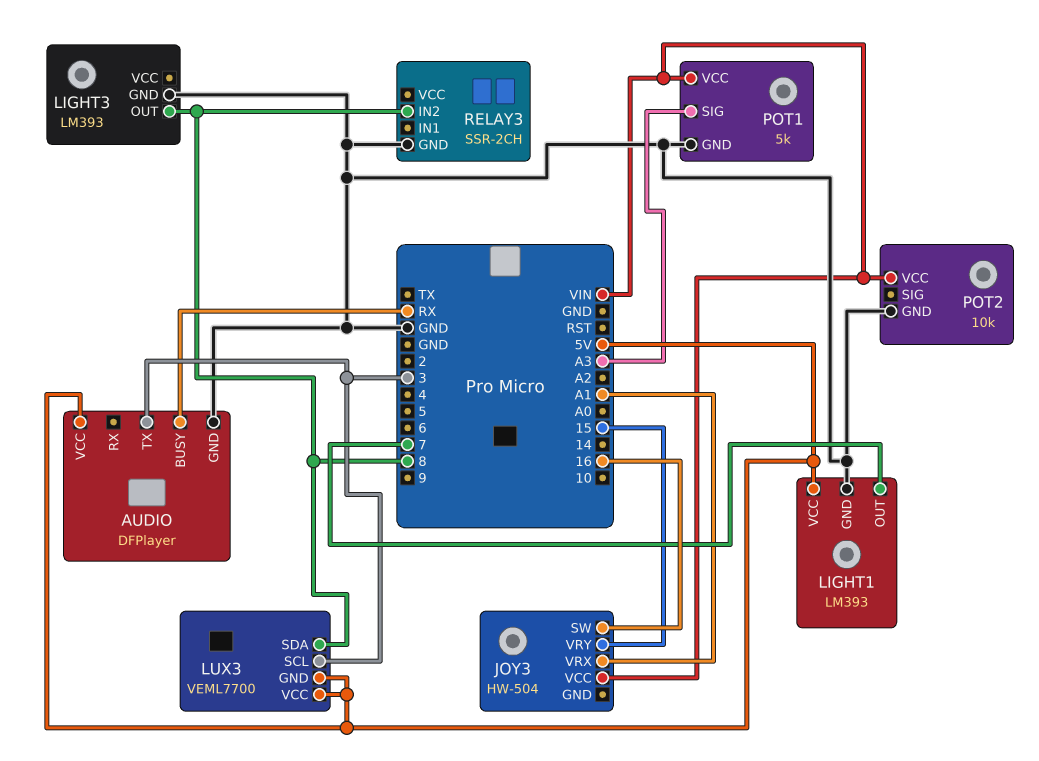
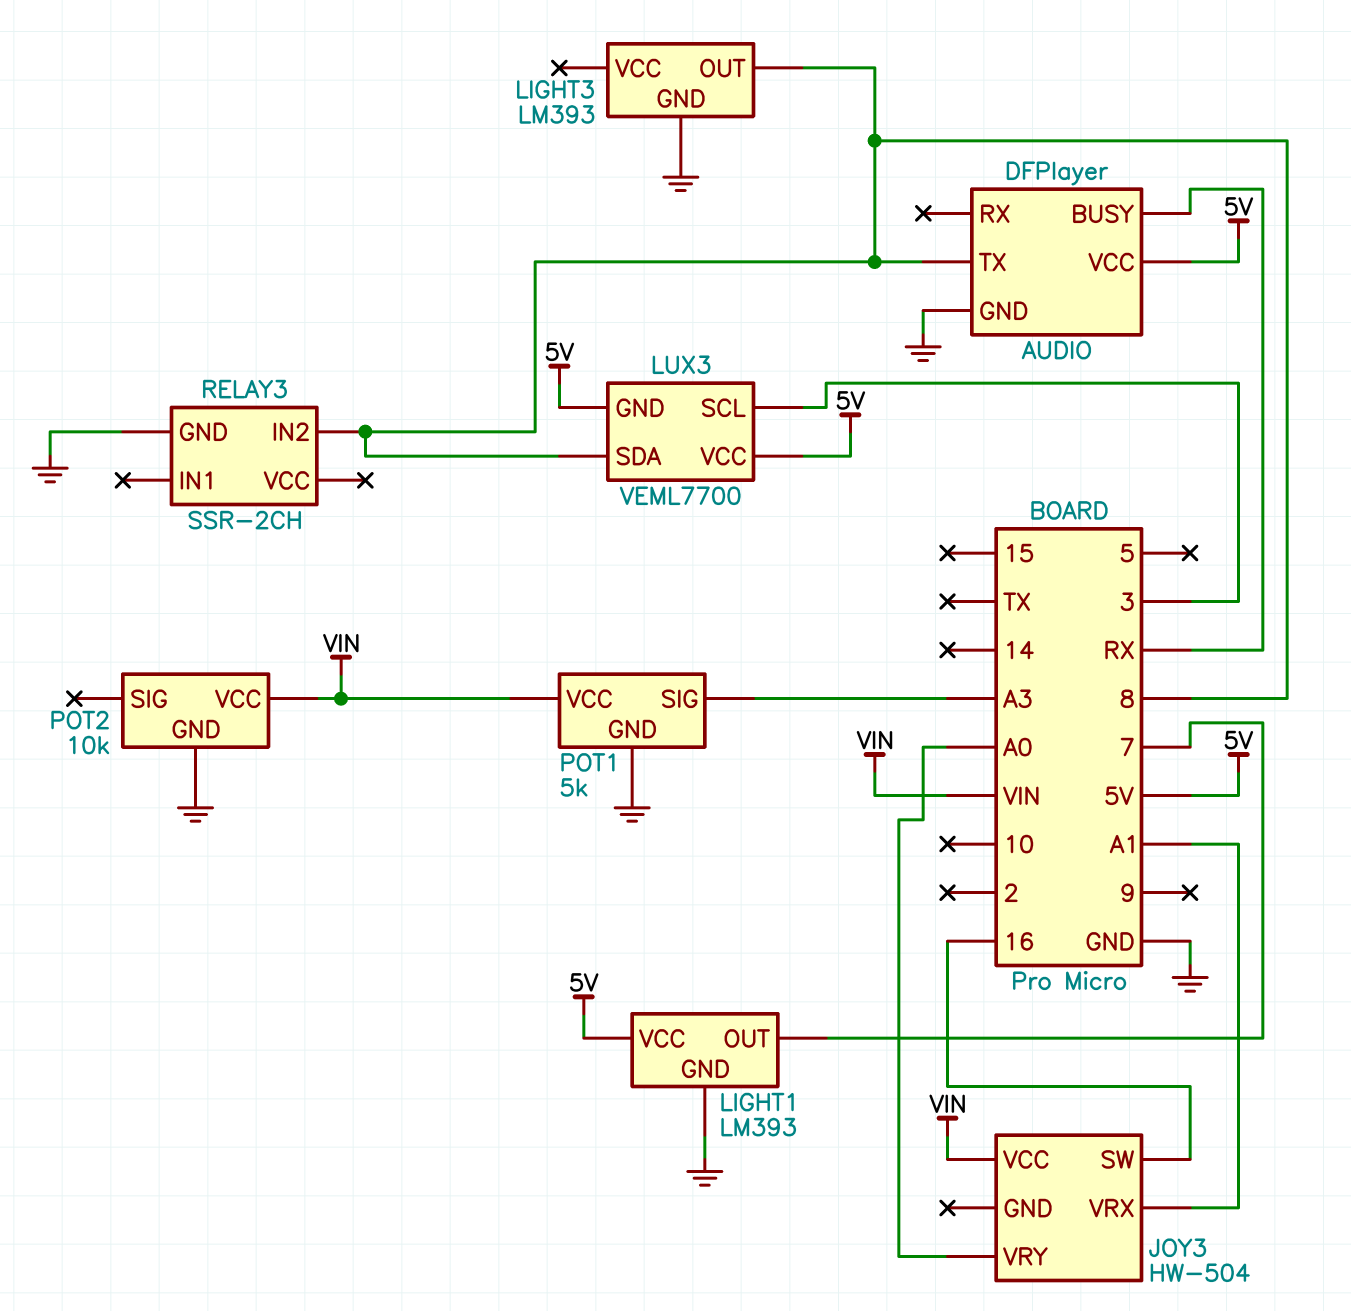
AUDIO pin TX: 3 -> 8
JOY3 pin VRY: 15 -> A0

